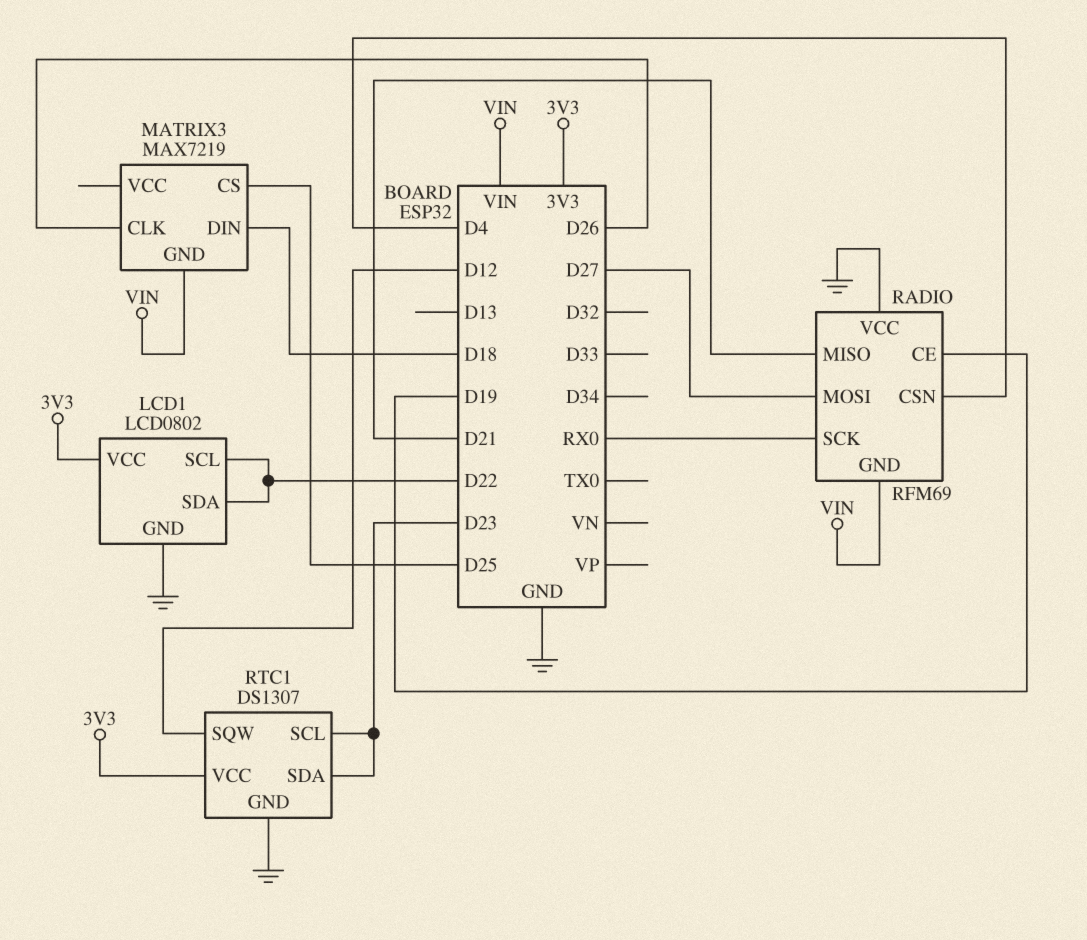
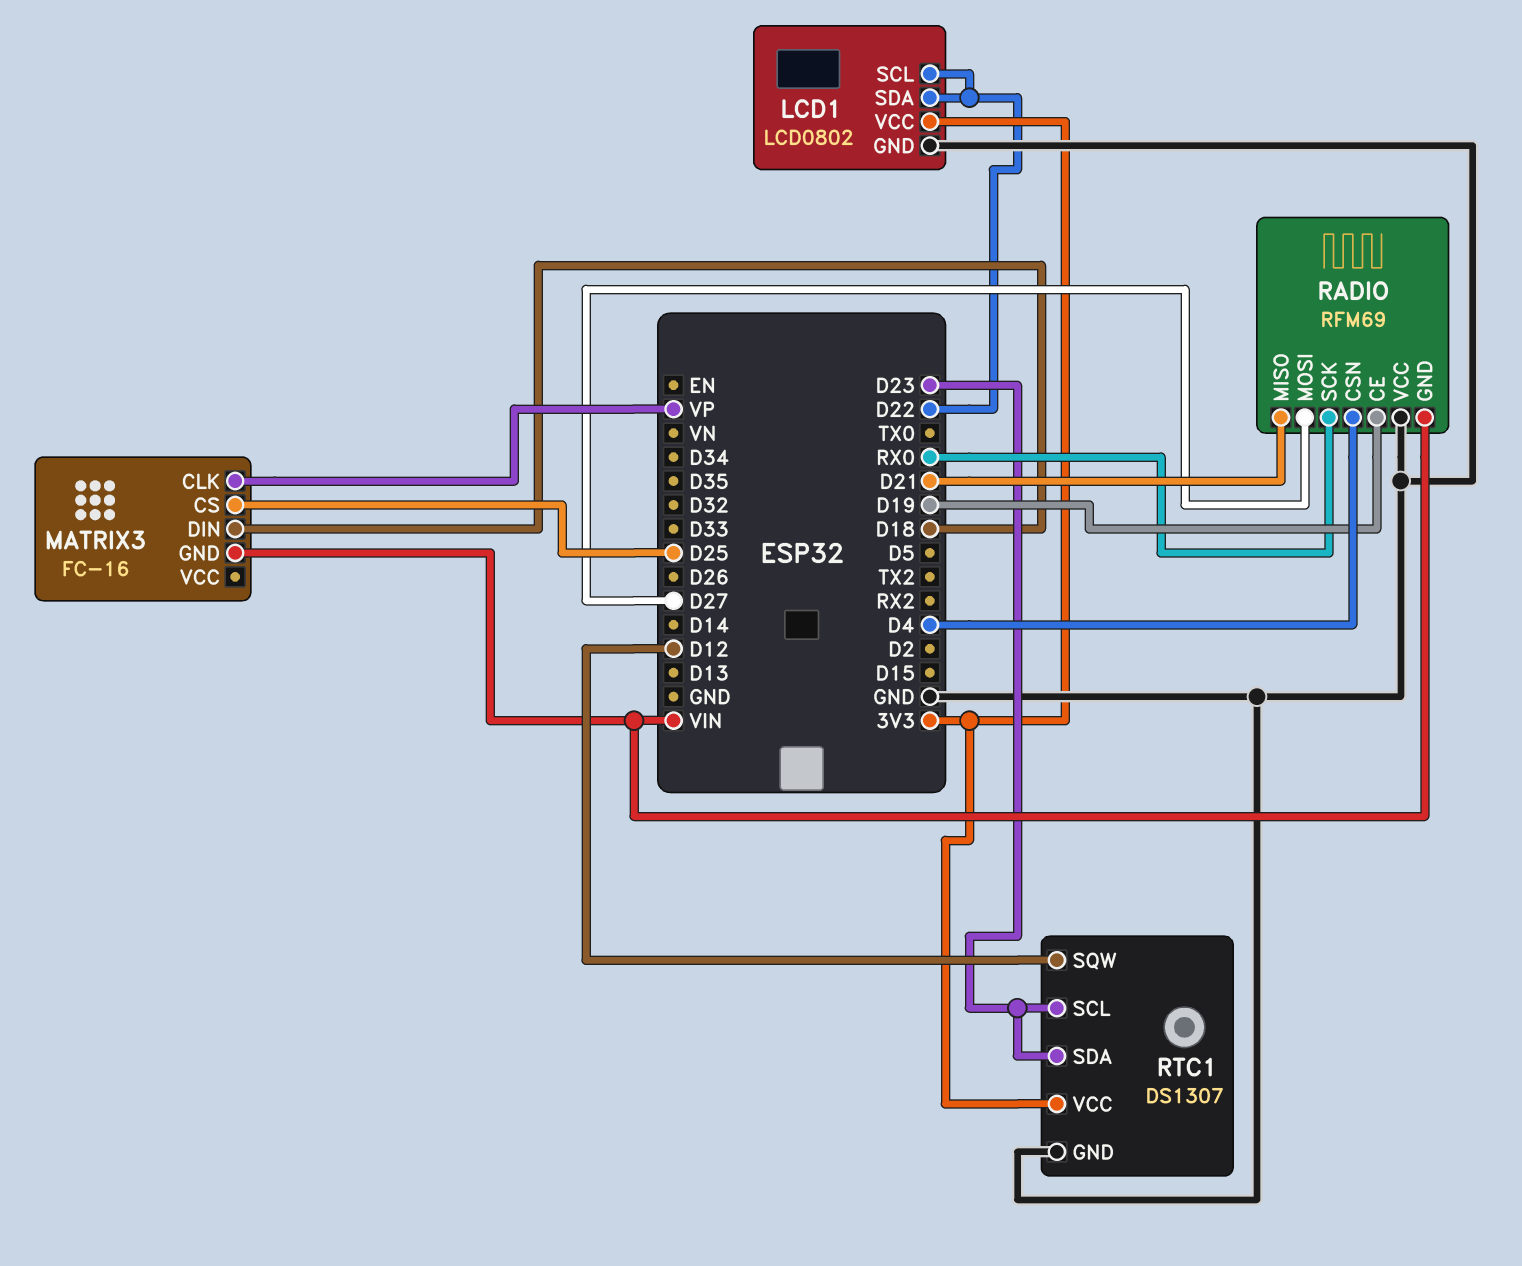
MATRIX3: MAX7219 -> FC-16
MATRIX3 pin CLK: D26 -> VP

